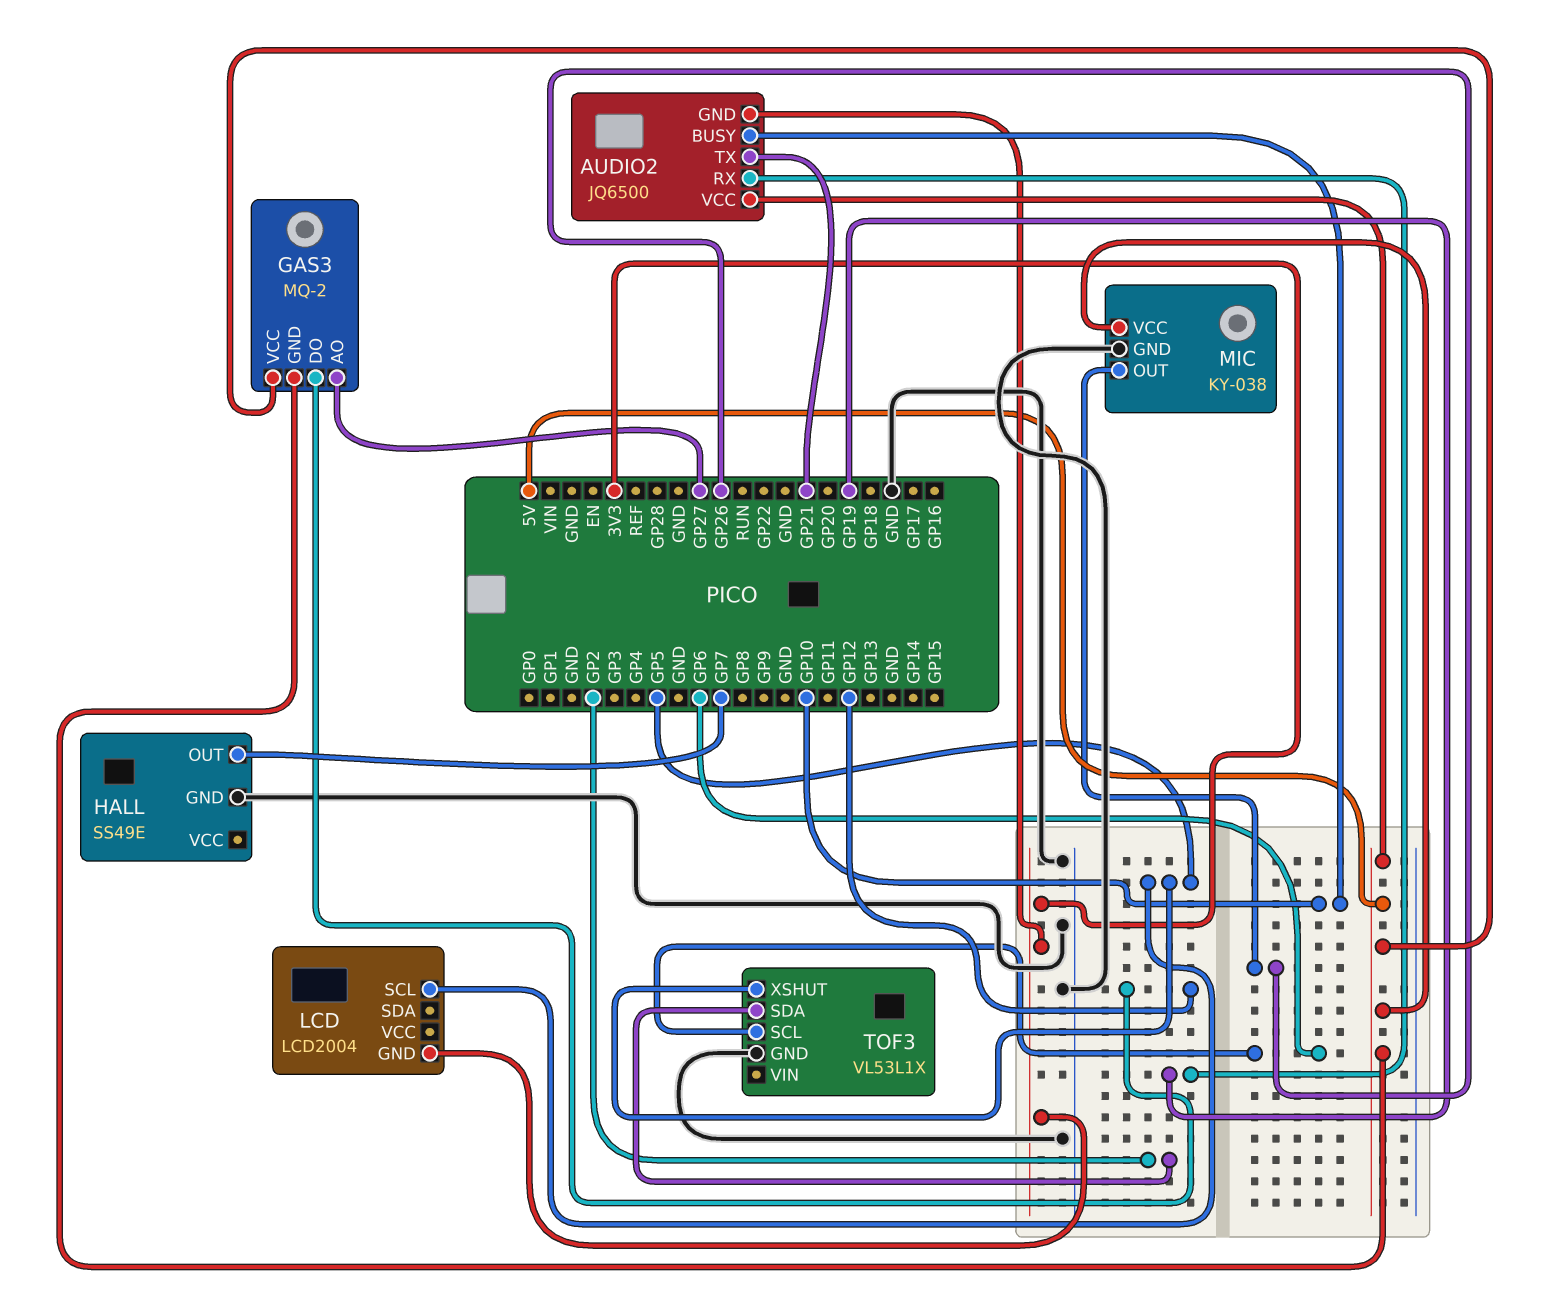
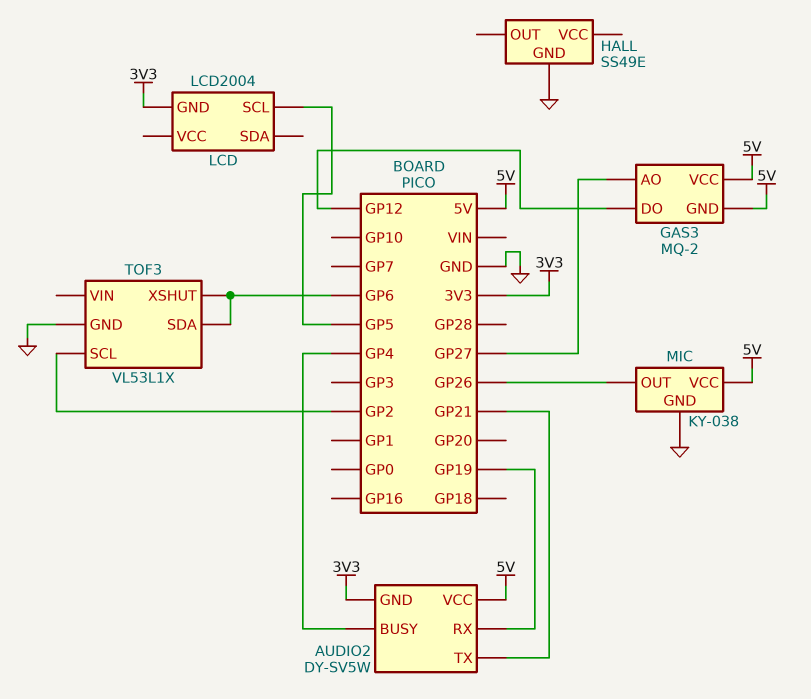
AUDIO2: JQ6500 -> DY-SV5W
AUDIO2 pin BUSY: GP10 -> GP4
HALL pin OUT: GP7 -> none
TOF3 pin SCL: GP6 -> GP2
TOF3 pin SDA: GP2 -> GP6
TOF3 pin XSHUT: GP5 -> GP6

